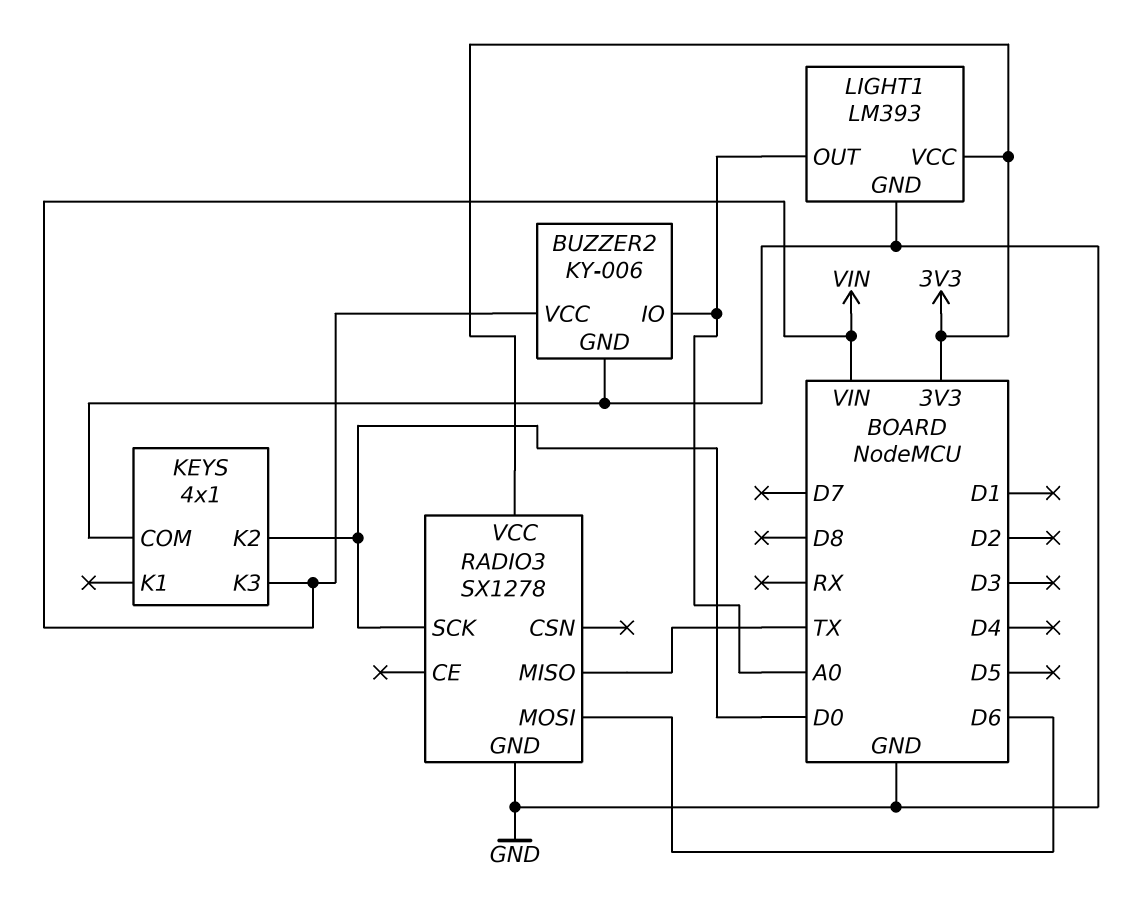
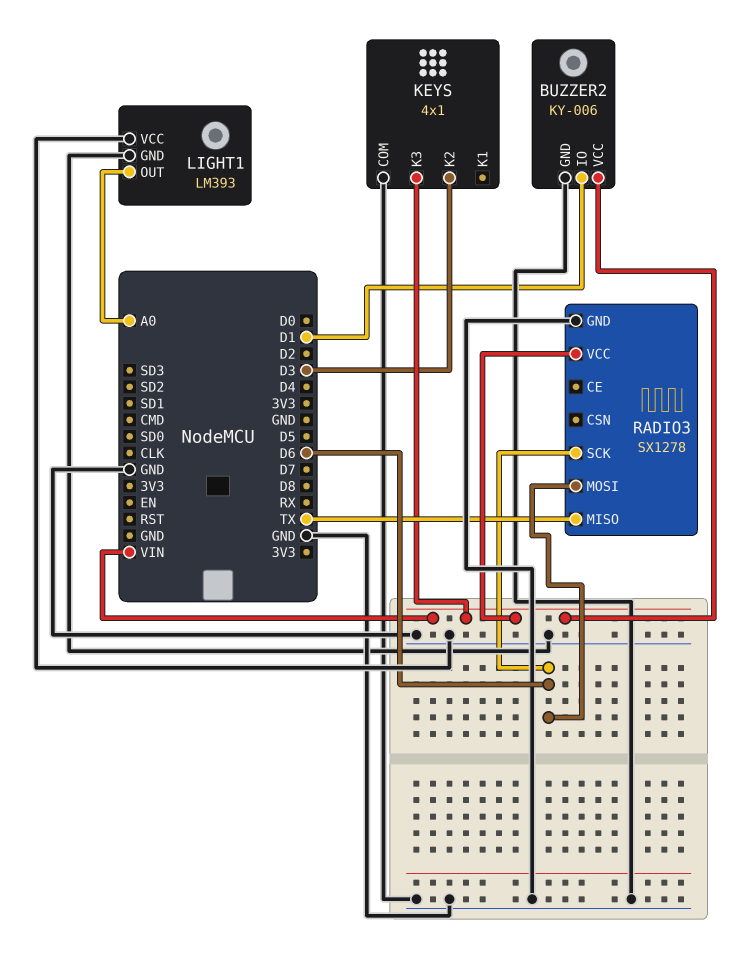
BUZZER2 pin IO: A0 -> D1
KEYS pin K2: D0 -> D3
LIGHT1 pin VCC: 3V3 -> GND
RADIO3 pin SCK: D0 -> D6
RADIO3 pin VCC: 3V3 -> VIN

